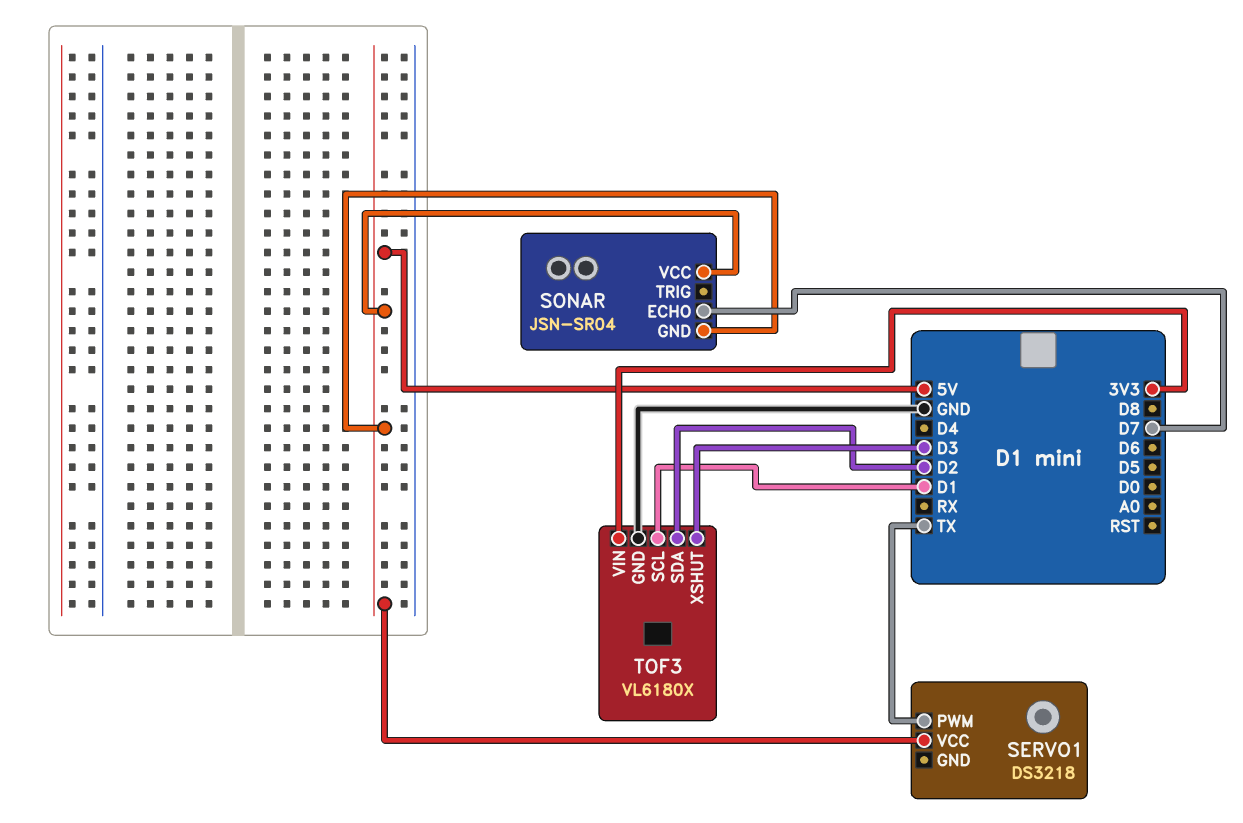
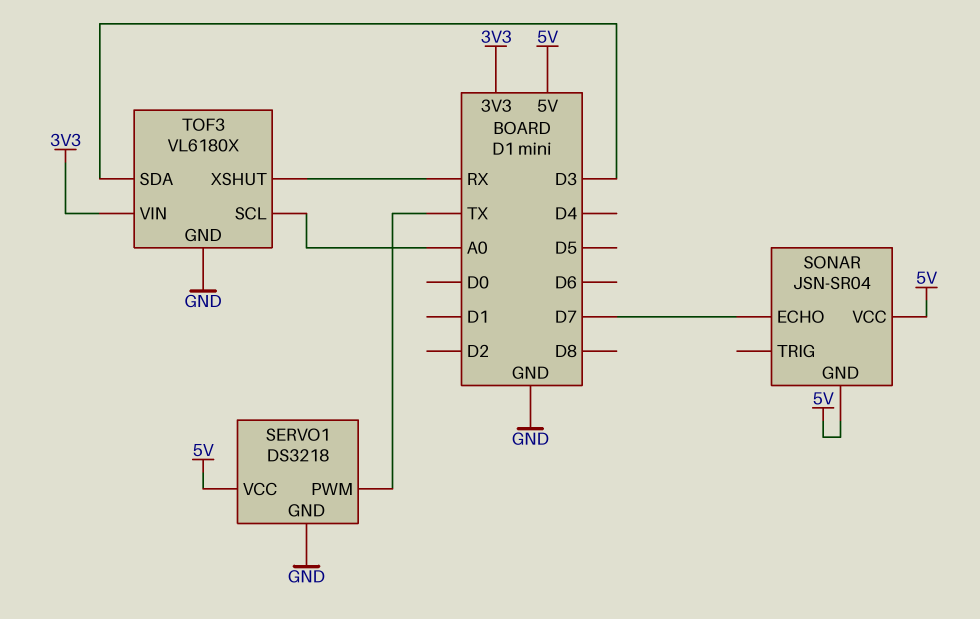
SERVO1 pin GND: none -> GND
TOF3 pin SCL: D1 -> A0
TOF3 pin SDA: D2 -> D3
TOF3 pin XSHUT: D3 -> RX

